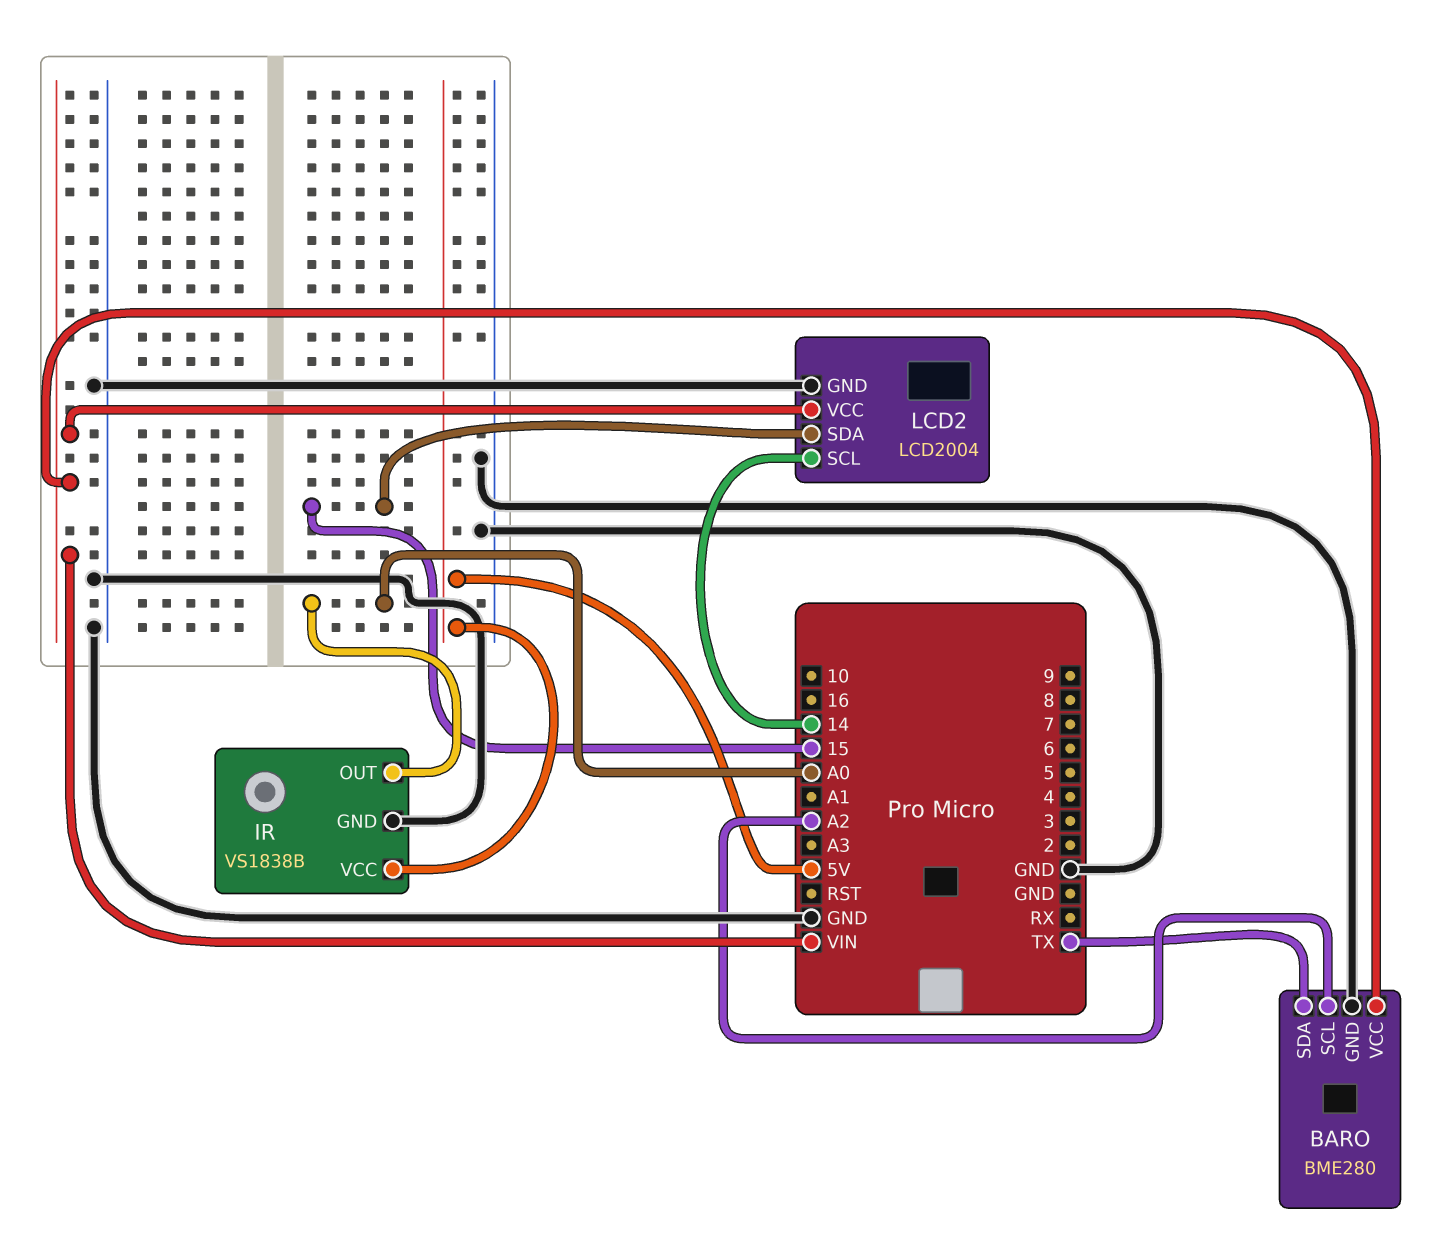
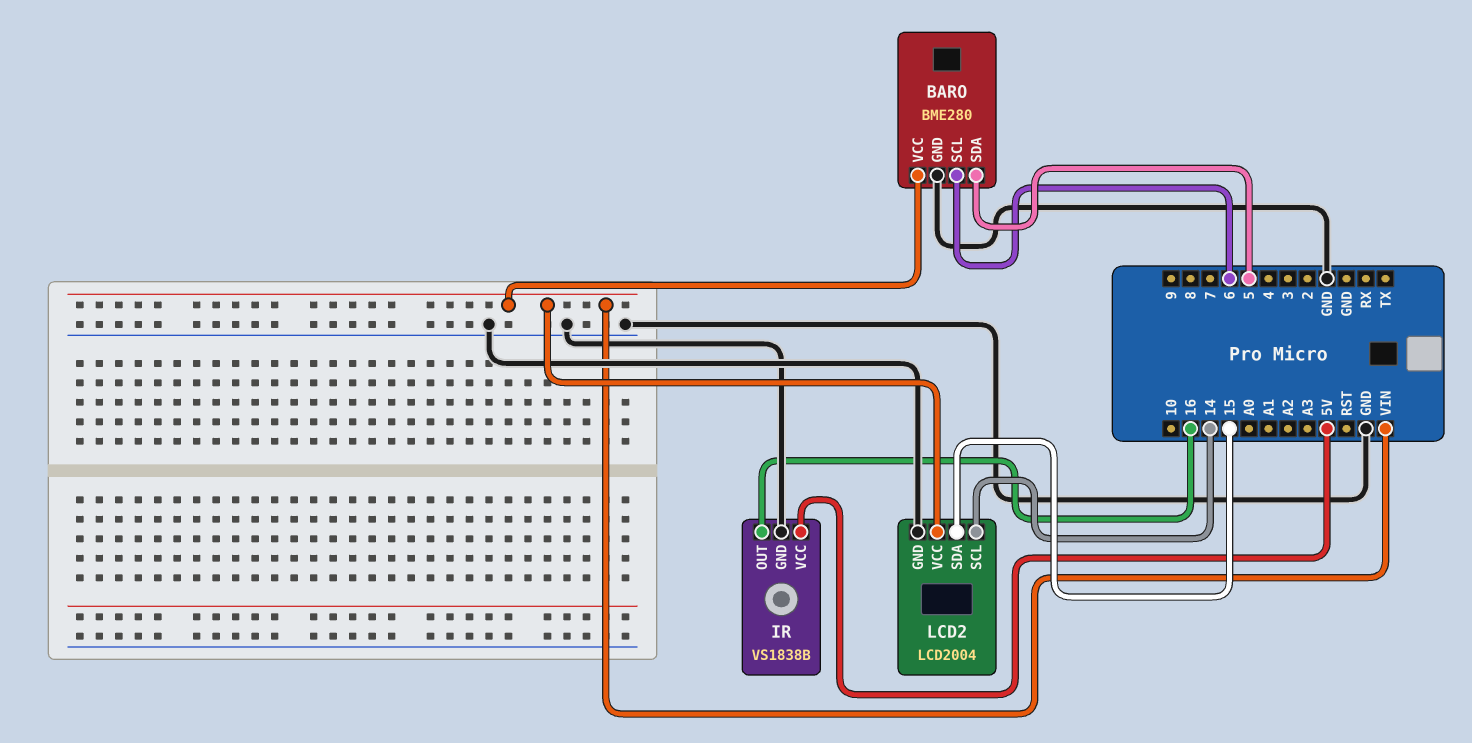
BARO pin SCL: A2 -> 6
BARO pin SDA: TX -> 5
IR pin OUT: A0 -> 16

